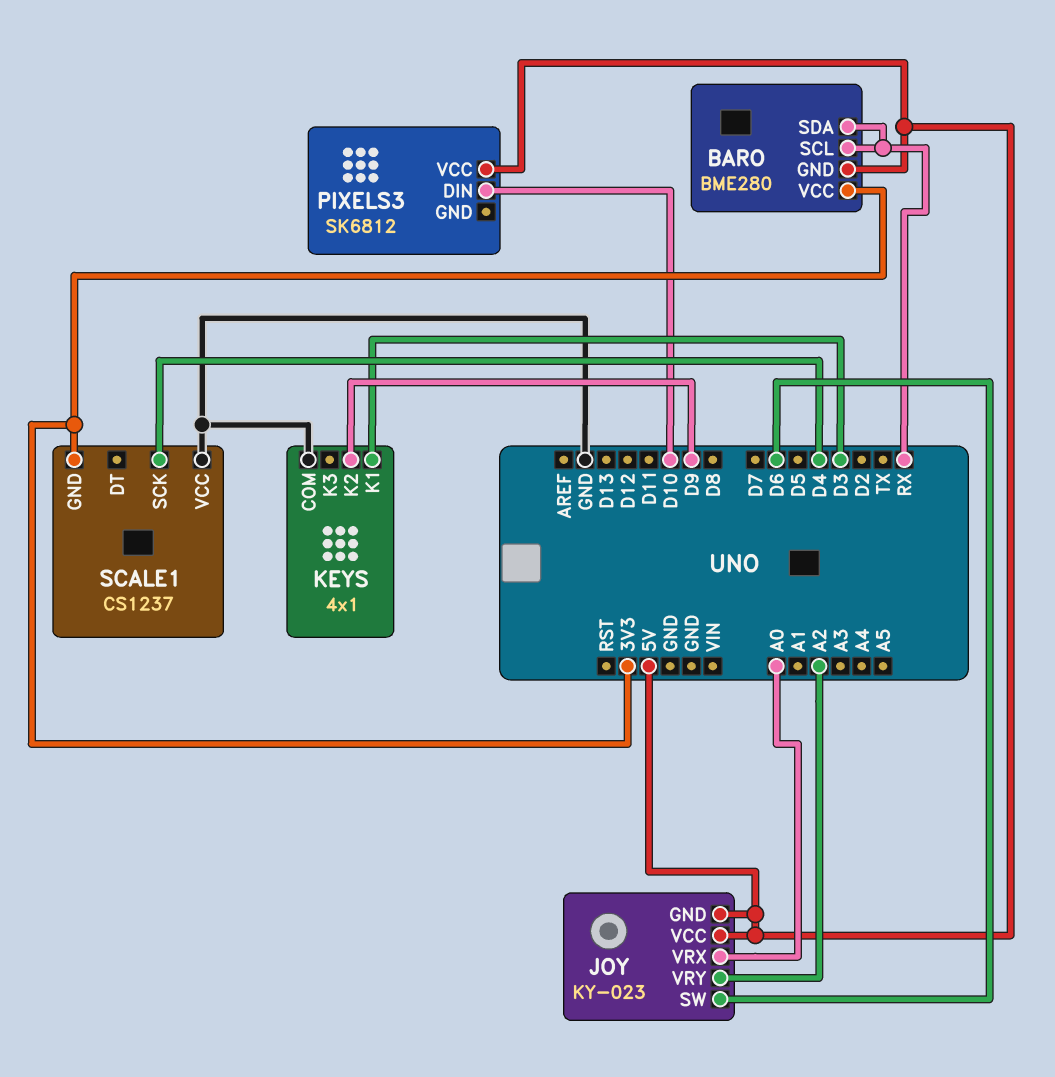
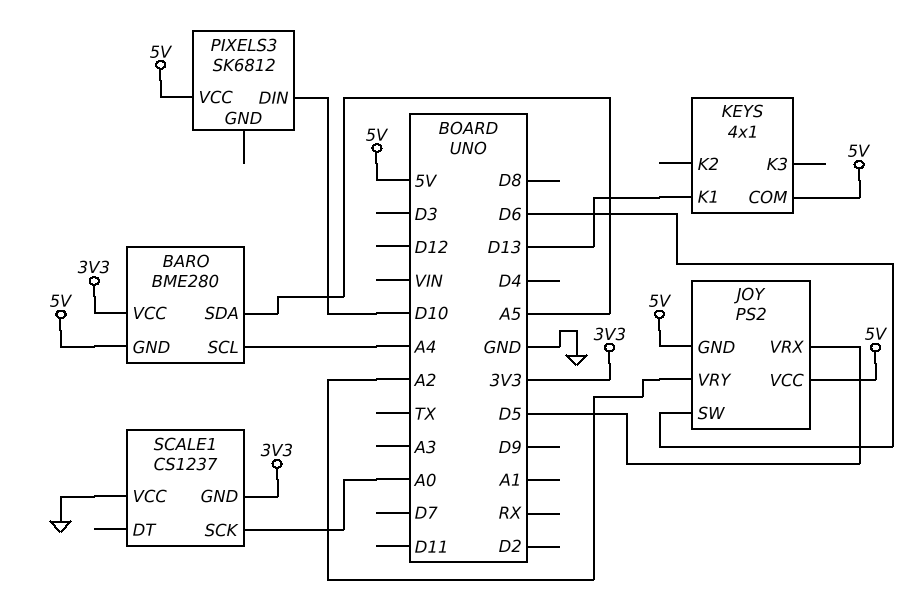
BARO pin SCL: RX -> A4
BARO pin SDA: RX -> A5
JOY: KY-023 -> PS2
JOY pin VRX: A0 -> D5
KEYS pin COM: GND -> 5V
KEYS pin K1: D3 -> D13
KEYS pin K2: D9 -> none
SCALE1 pin SCK: D4 -> A0

